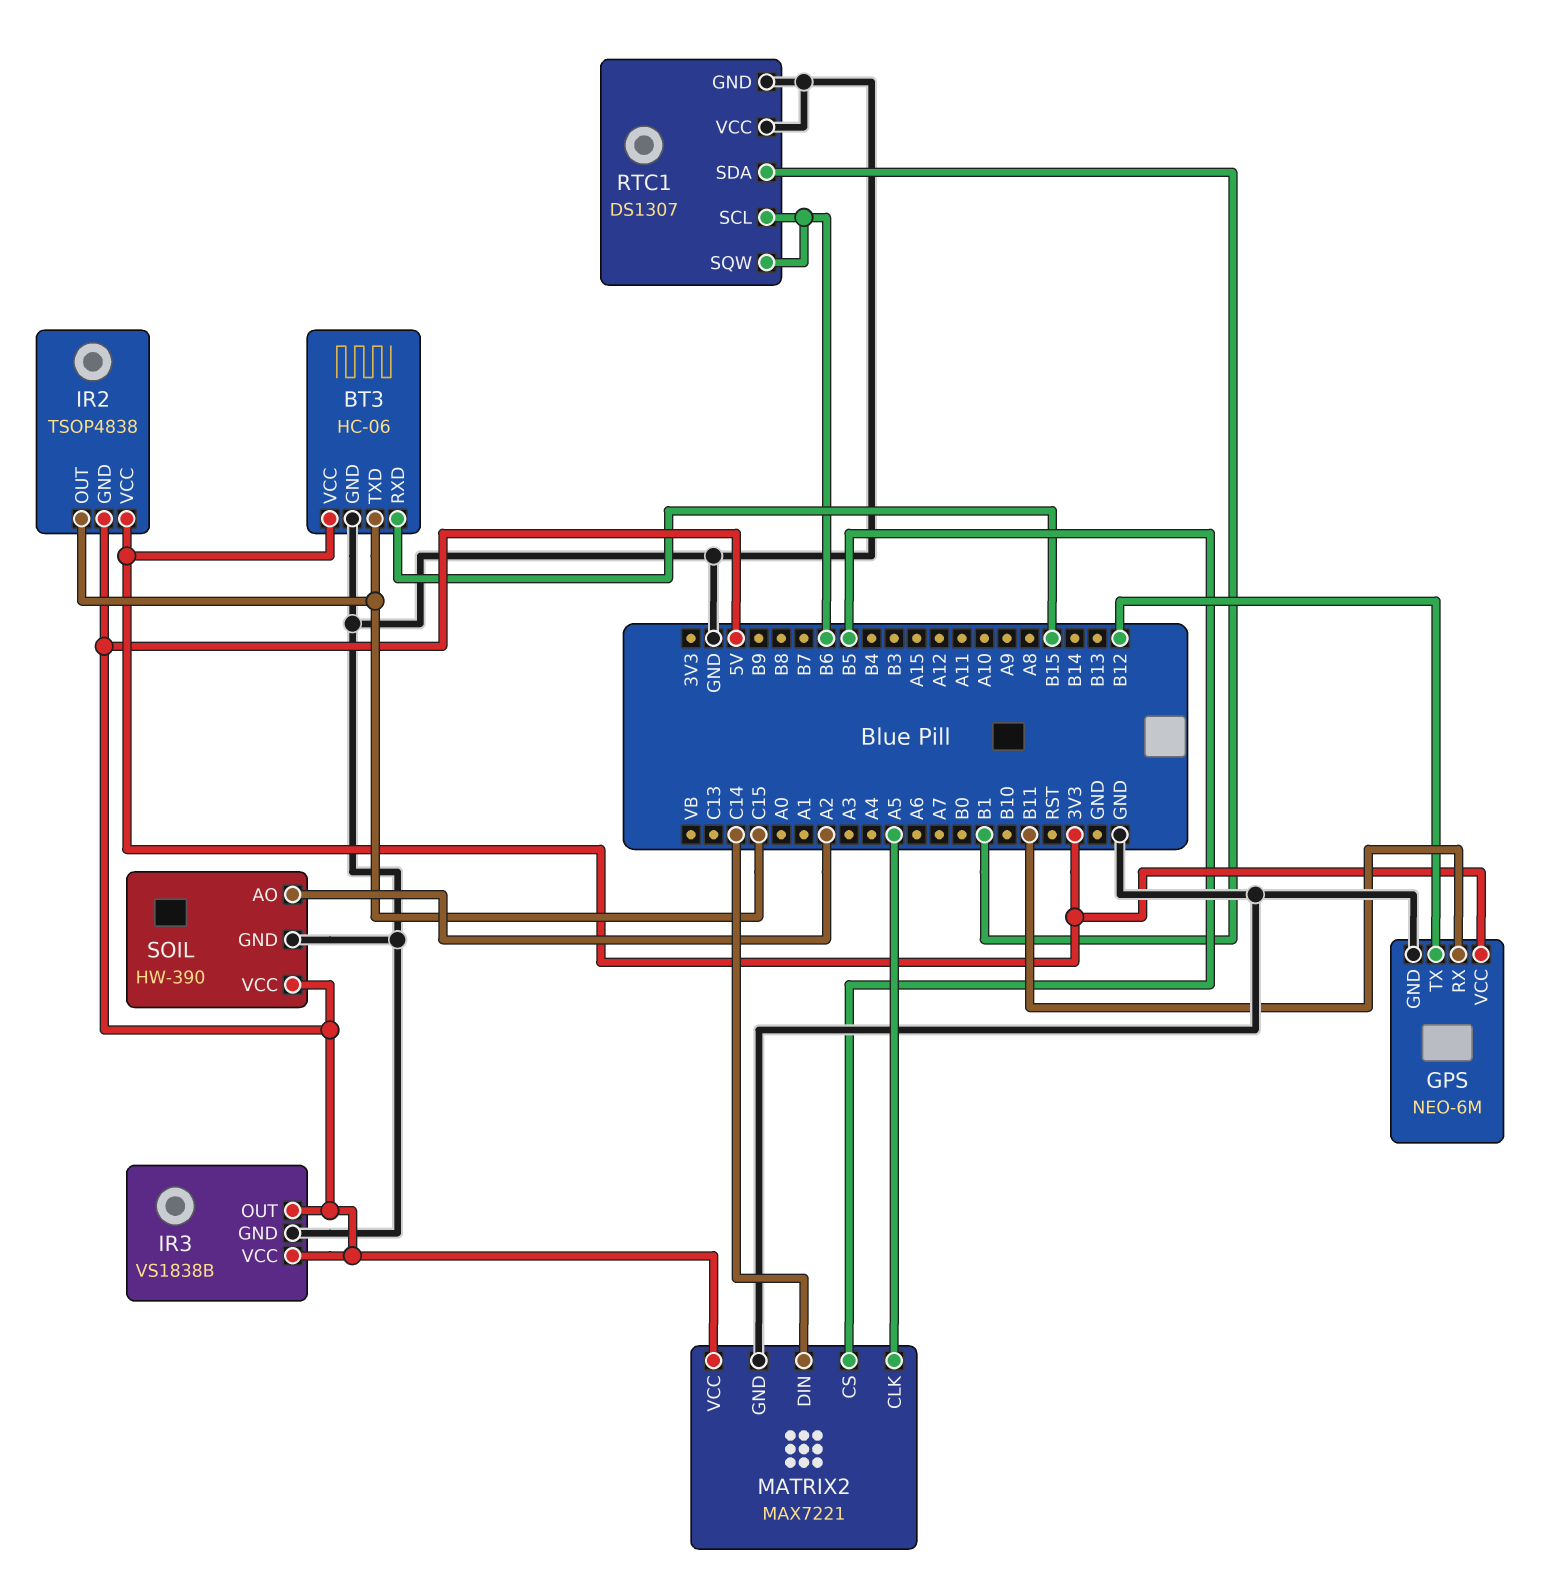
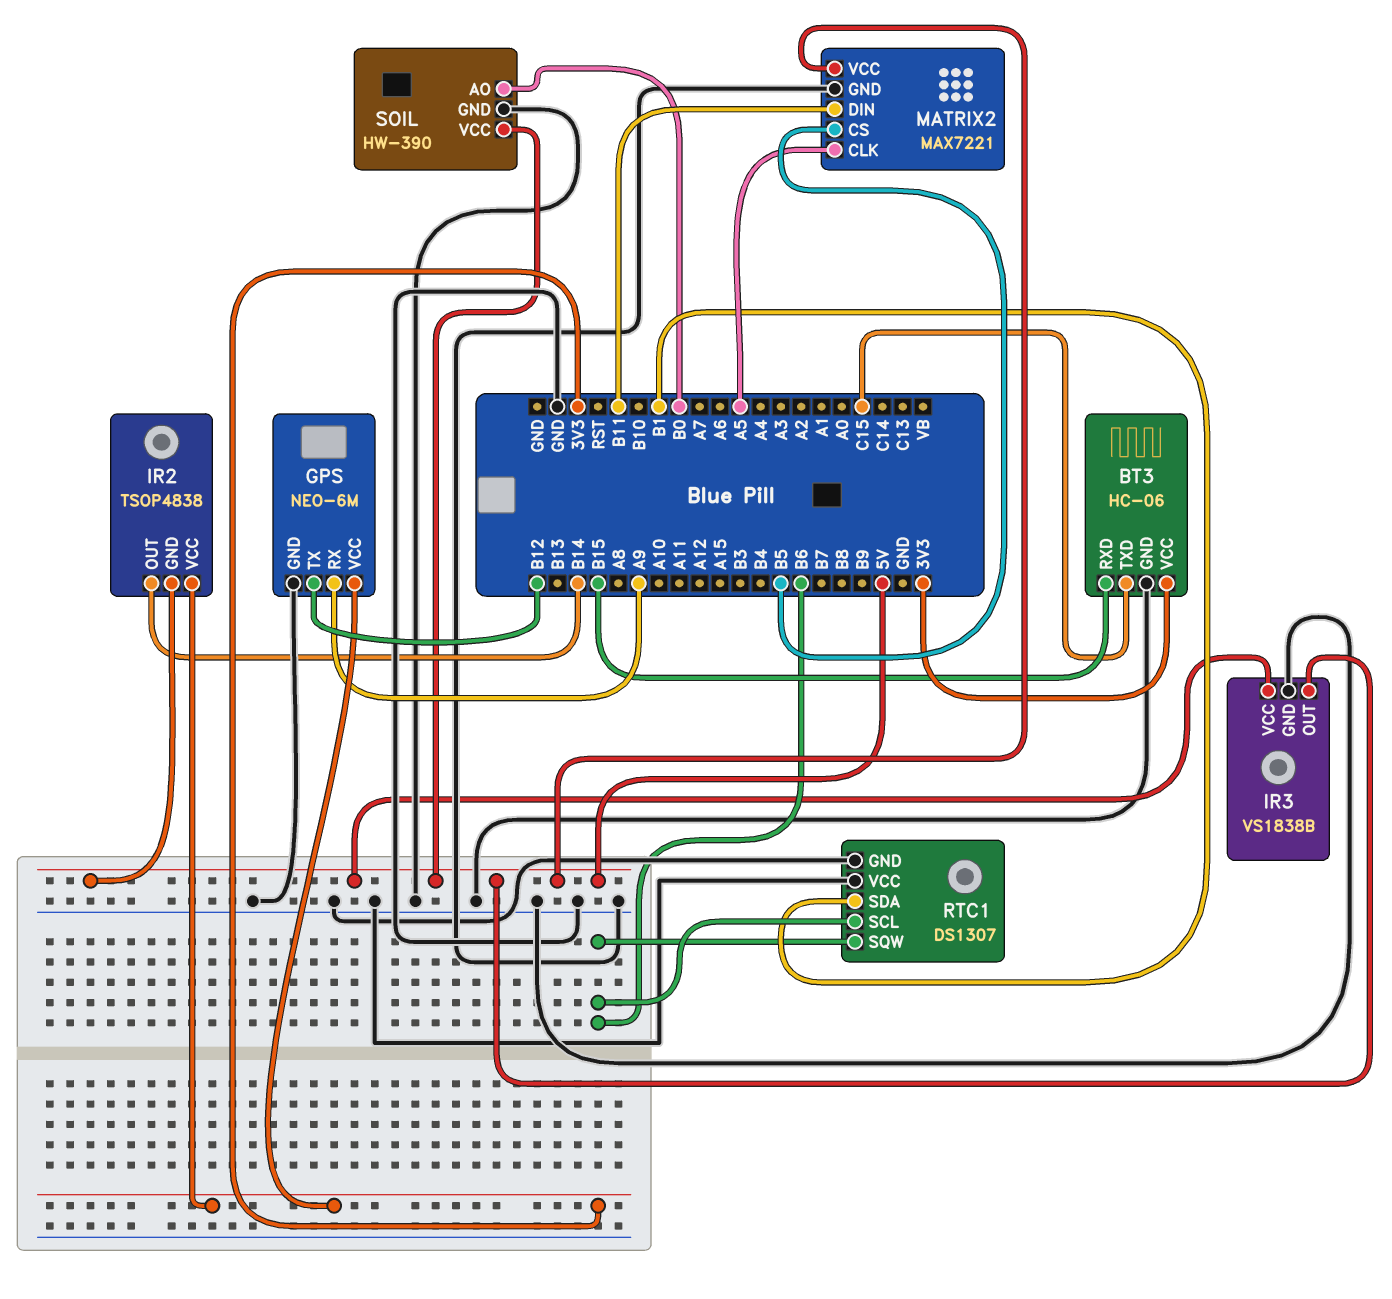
GPS pin RX: B11 -> A9
IR2 pin OUT: C15 -> B14
MATRIX2 pin DIN: C14 -> B11
SOIL pin AO: A2 -> B0

